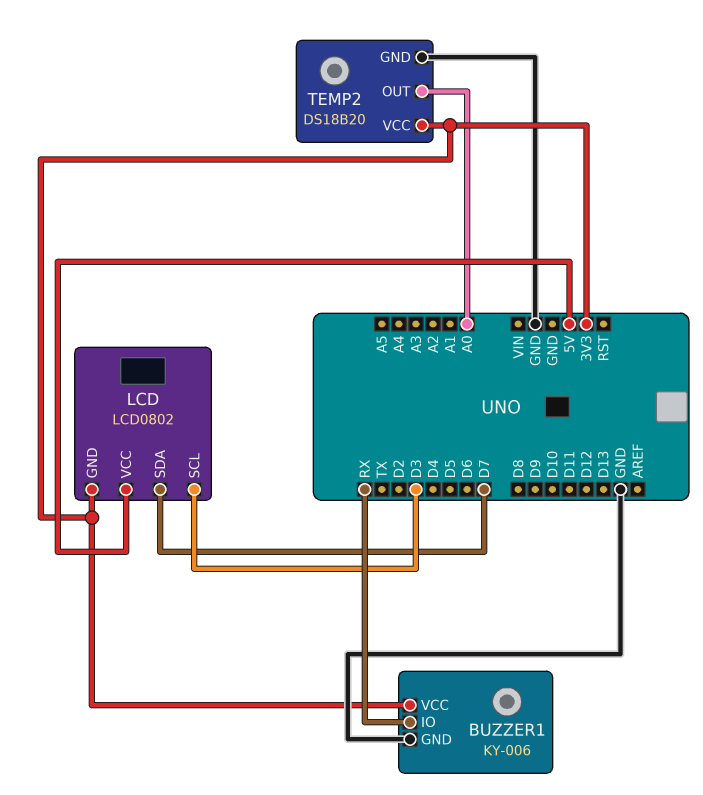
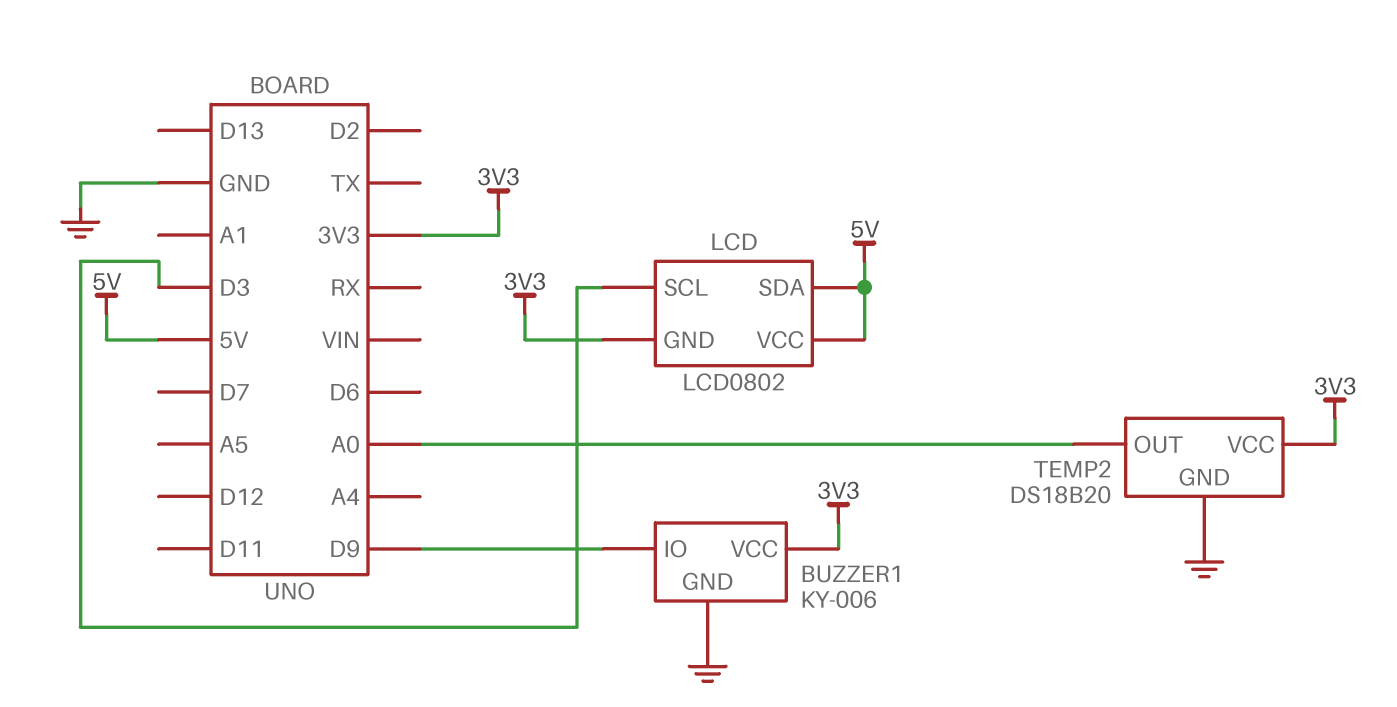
BUZZER1 pin IO: RX -> D9
LCD pin SDA: D7 -> 5V

